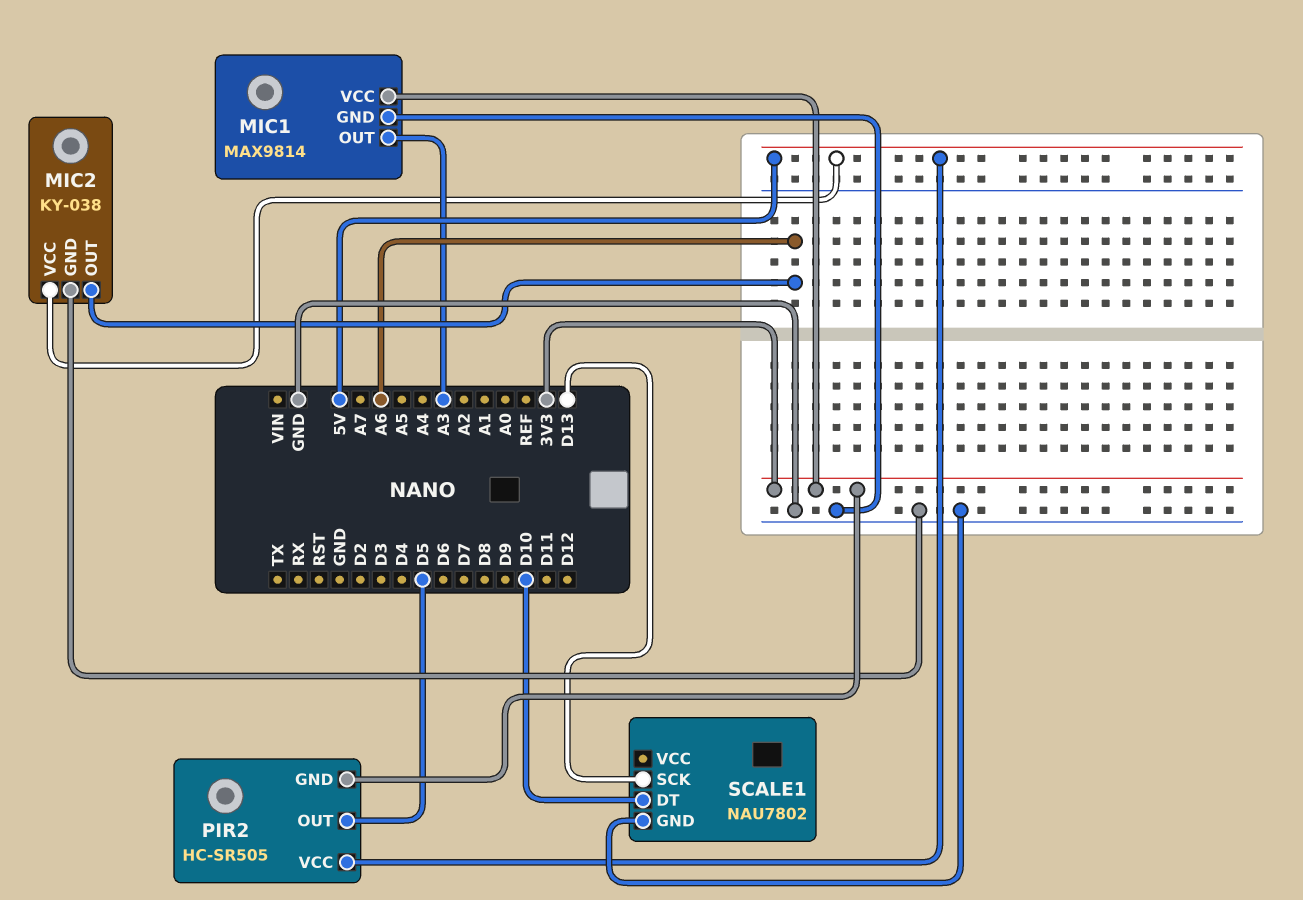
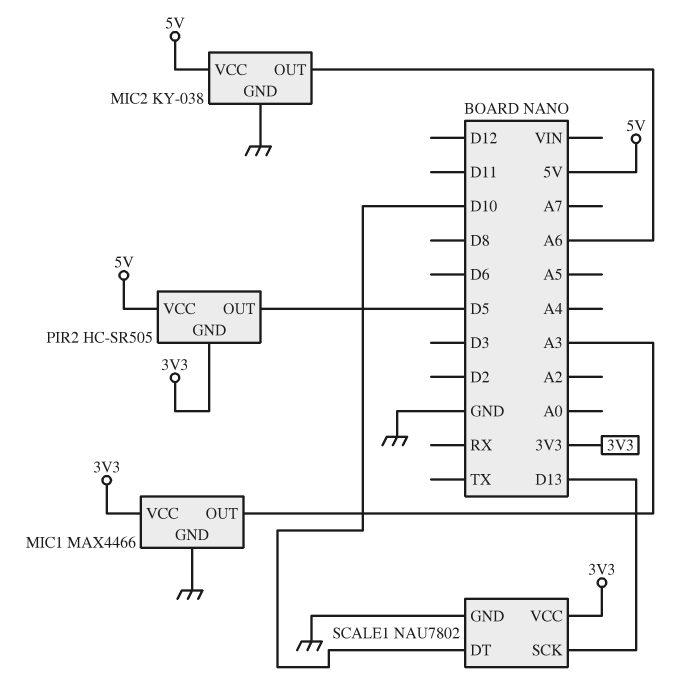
MIC1: MAX9814 -> MAX4466
SCALE1 pin VCC: none -> 3V3

